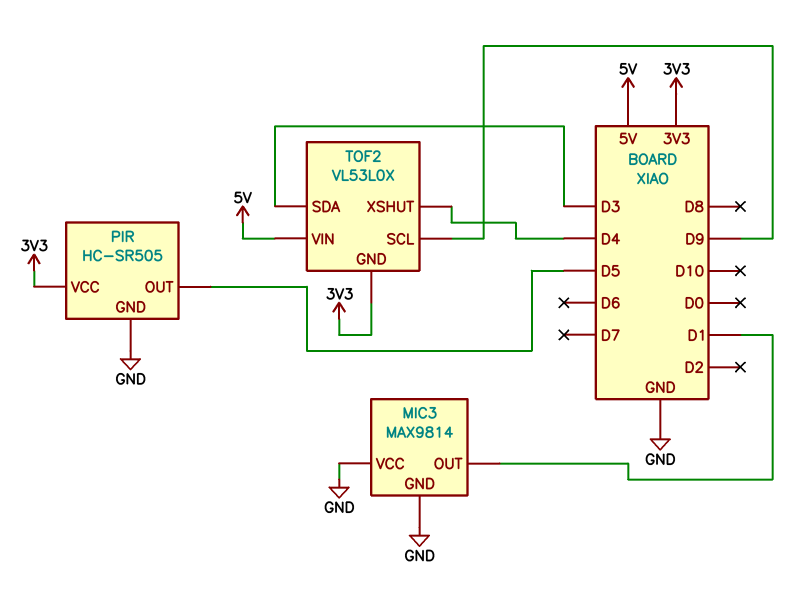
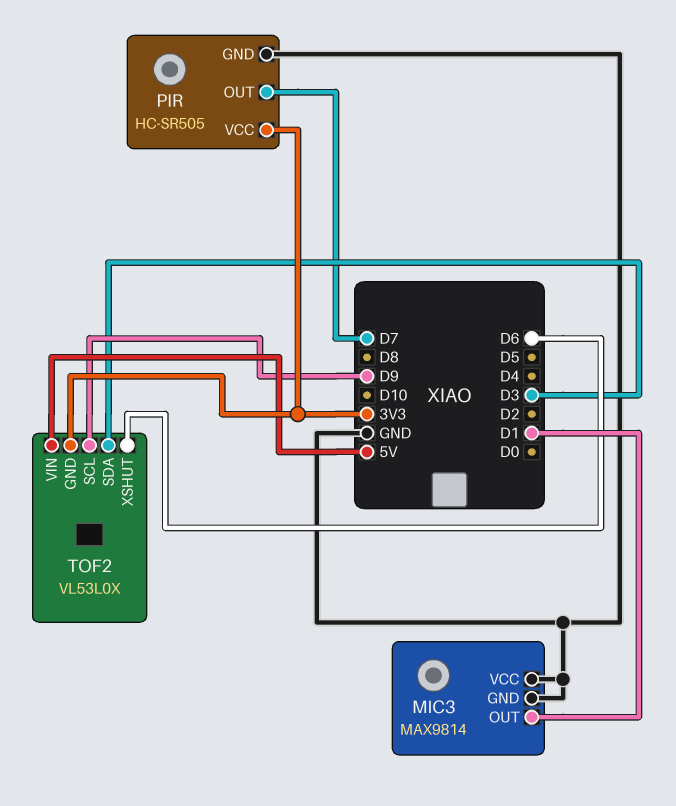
PIR pin OUT: D5 -> D7
TOF2 pin XSHUT: D4 -> D6

